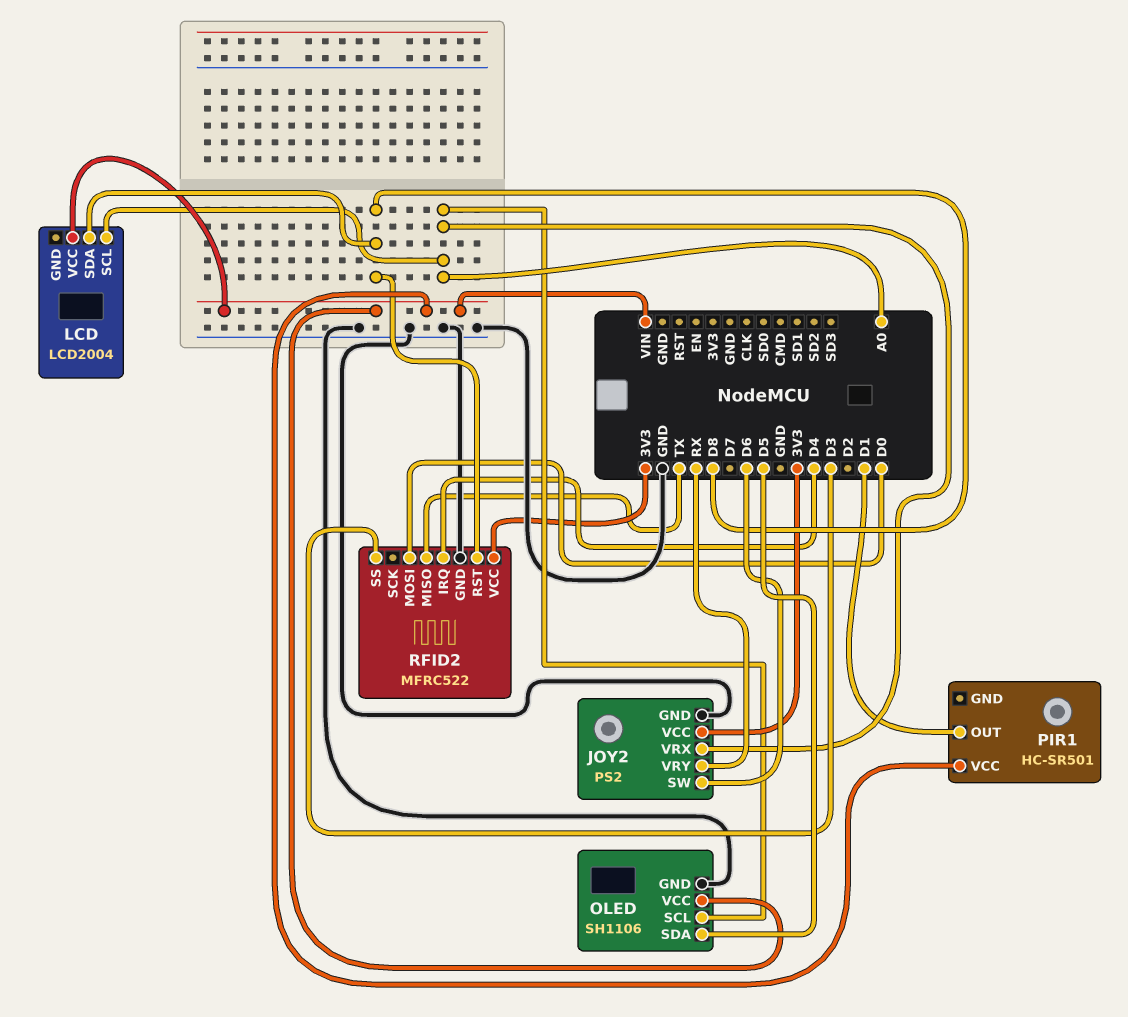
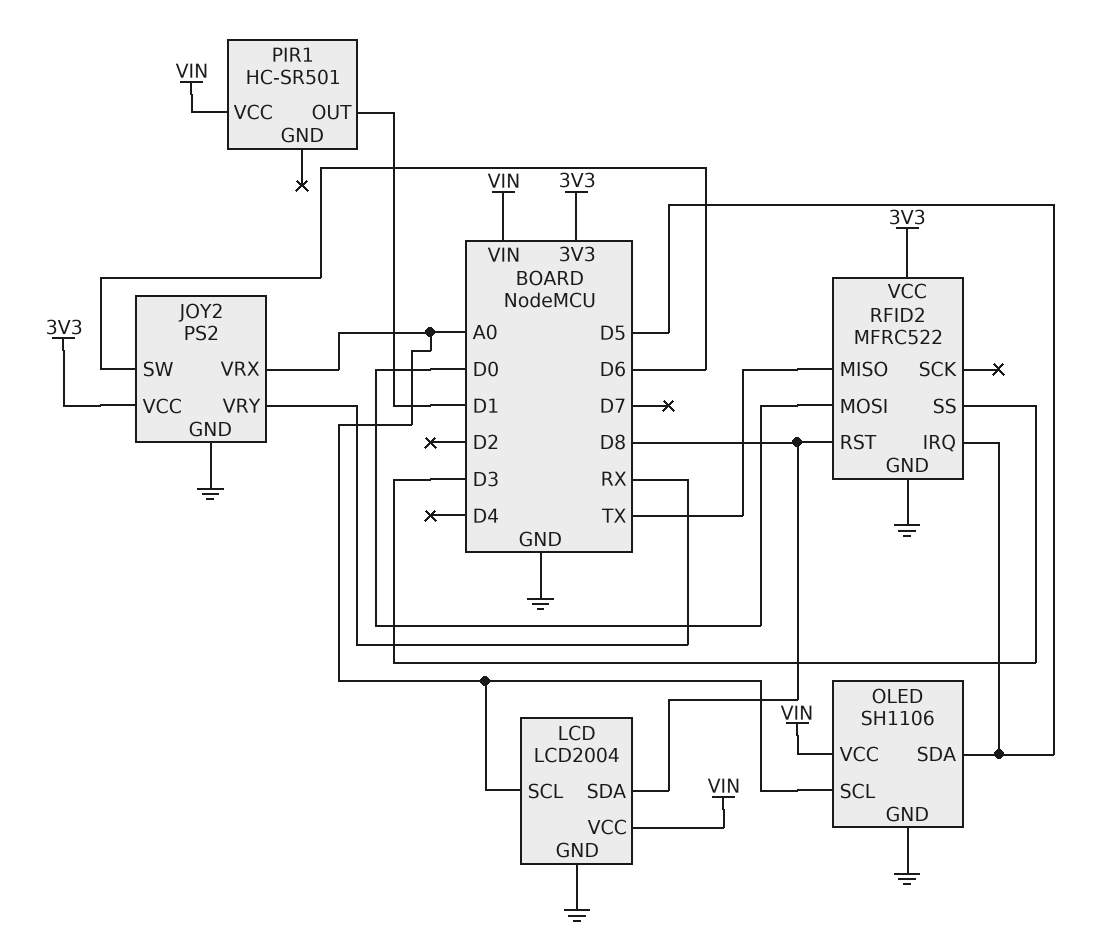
LCD pin GND: none -> GND
RFID2 pin IRQ: D4 -> D5

